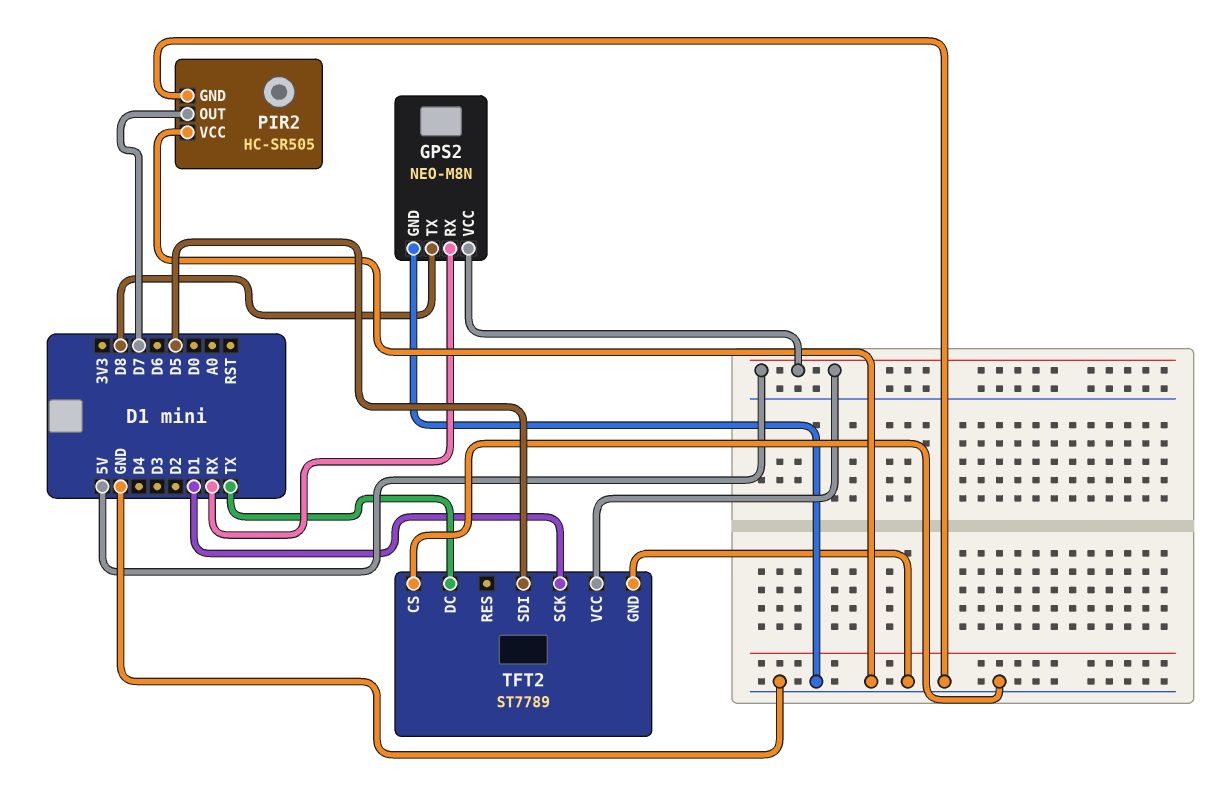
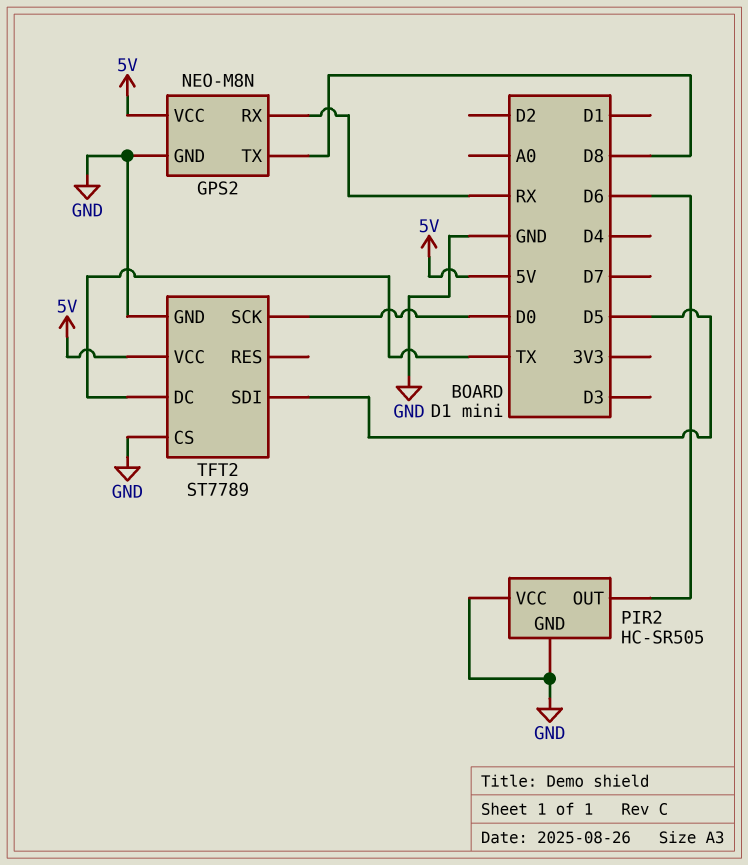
PIR2 pin OUT: D7 -> D6
TFT2 pin SCK: D1 -> D0

